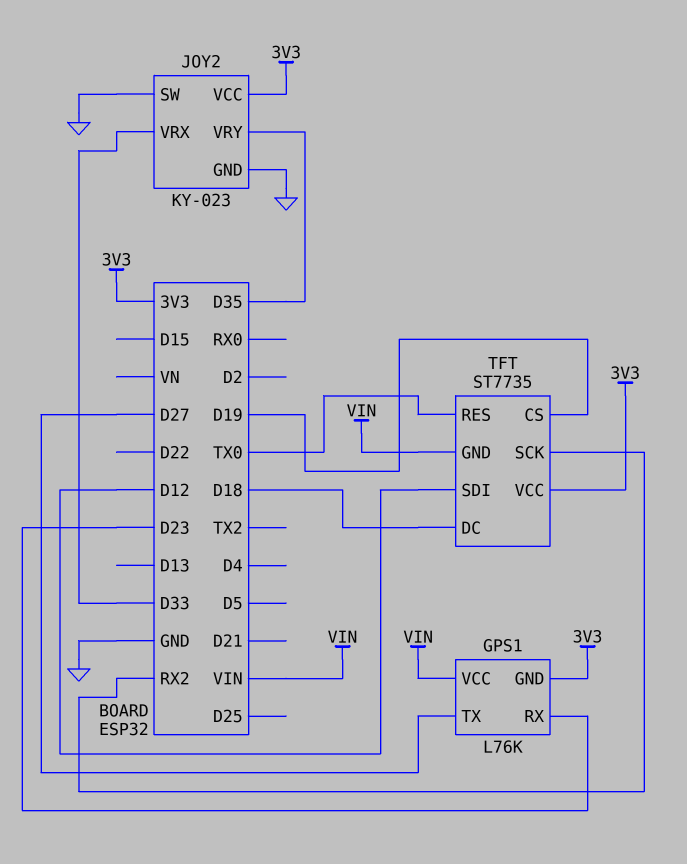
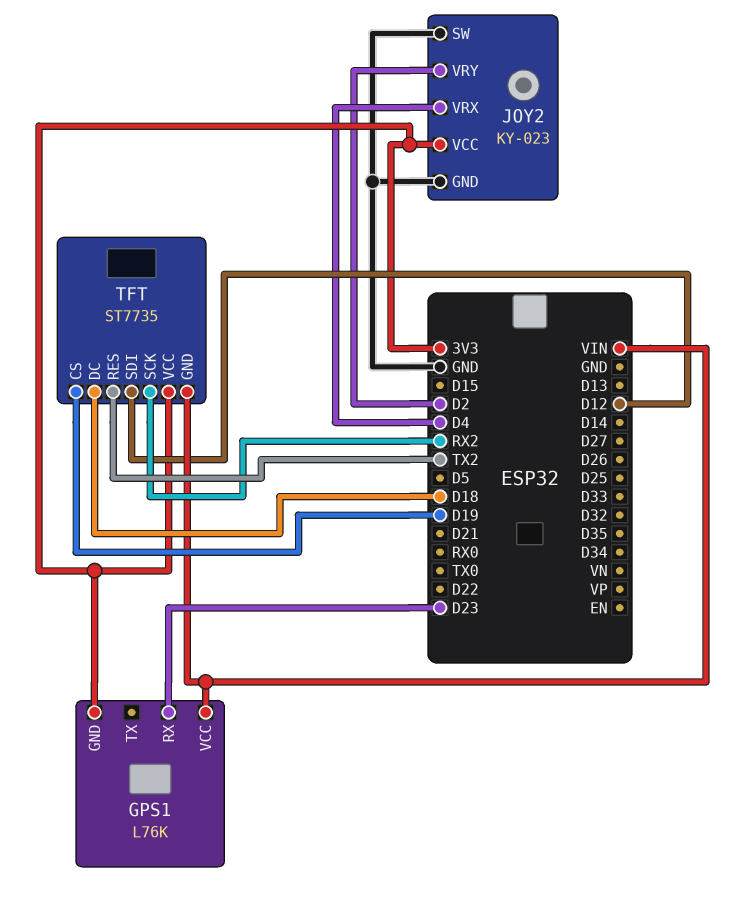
GPS1 pin TX: D27 -> none
JOY2 pin VRX: D33 -> D4
JOY2 pin VRY: D35 -> D2
TFT pin RES: TX0 -> TX2

